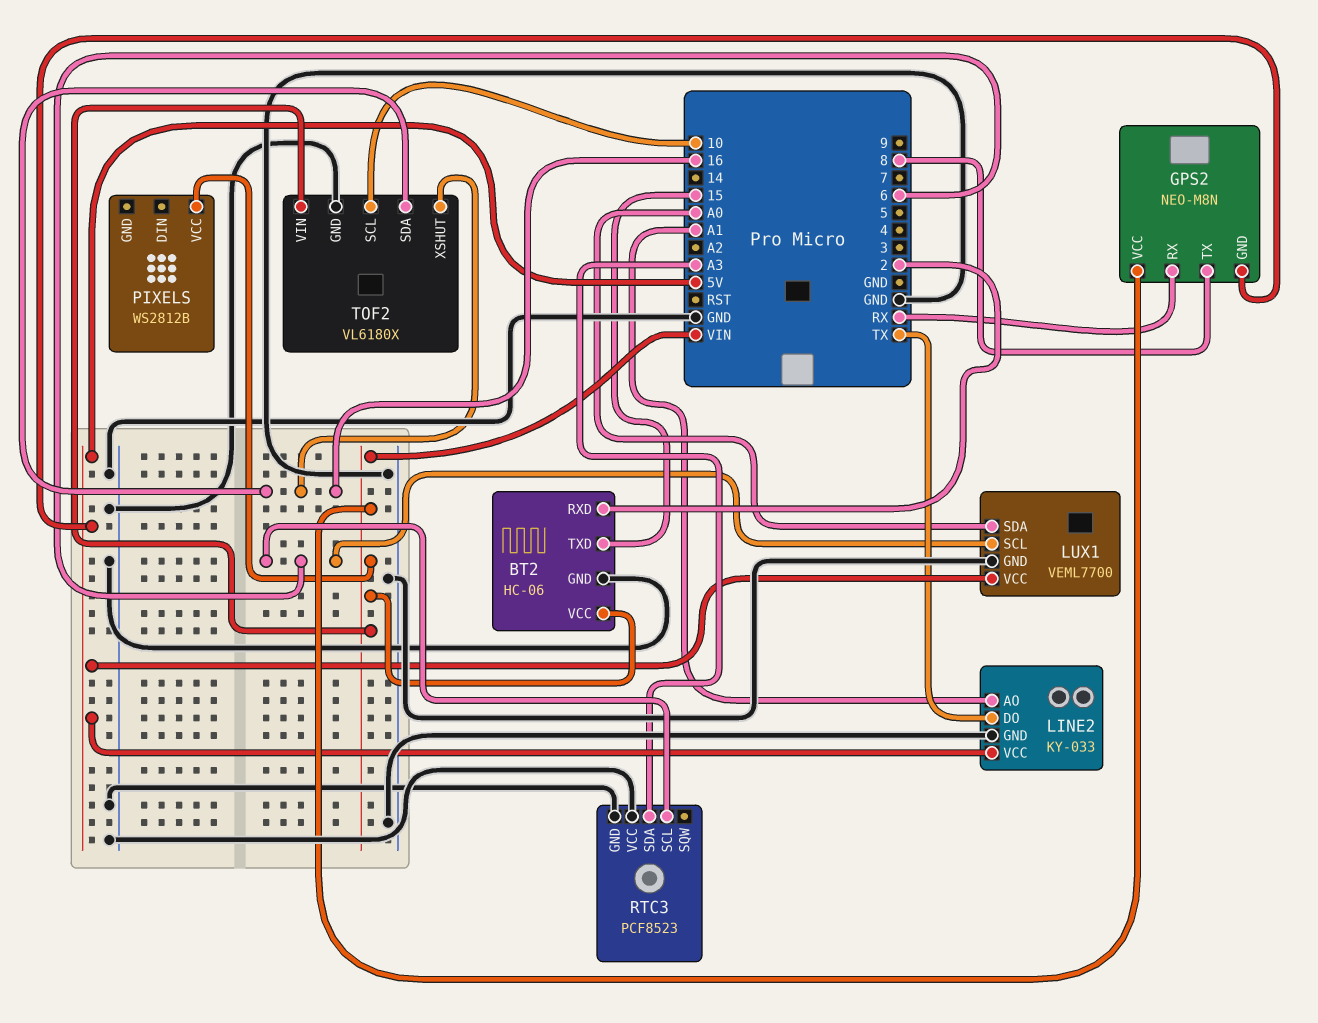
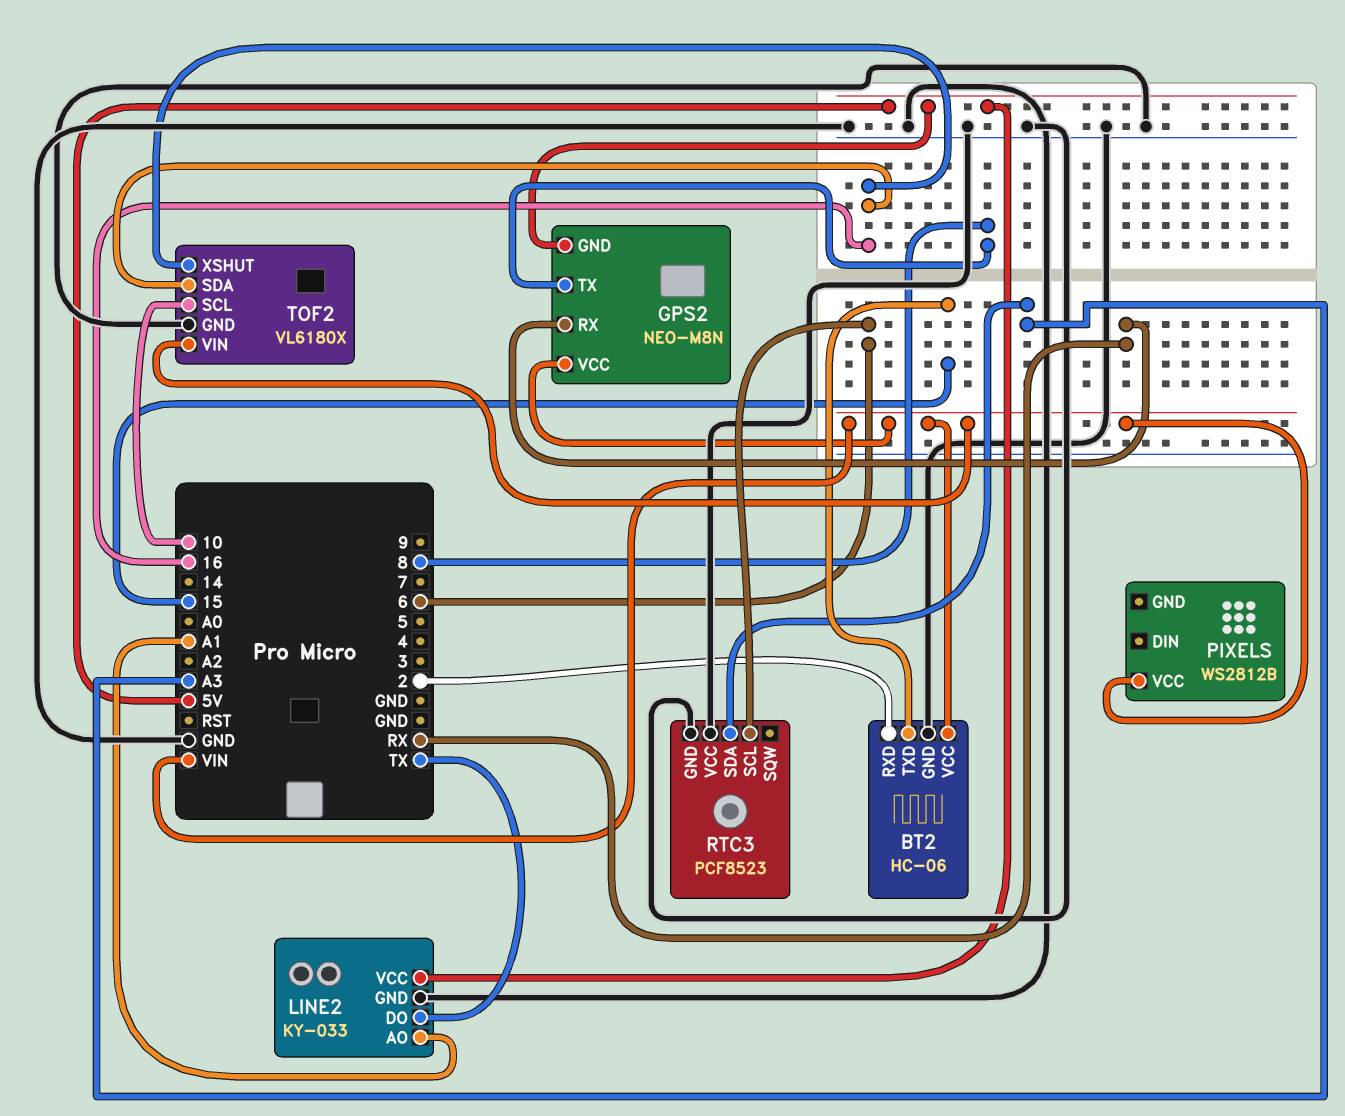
LUX1: VEML7700 -> none
LUX1 pin GND: GND -> none
LUX1 pin SCL: 6 -> none
LUX1 pin SDA: A0 -> none
LUX1 pin VCC: 5V -> none

